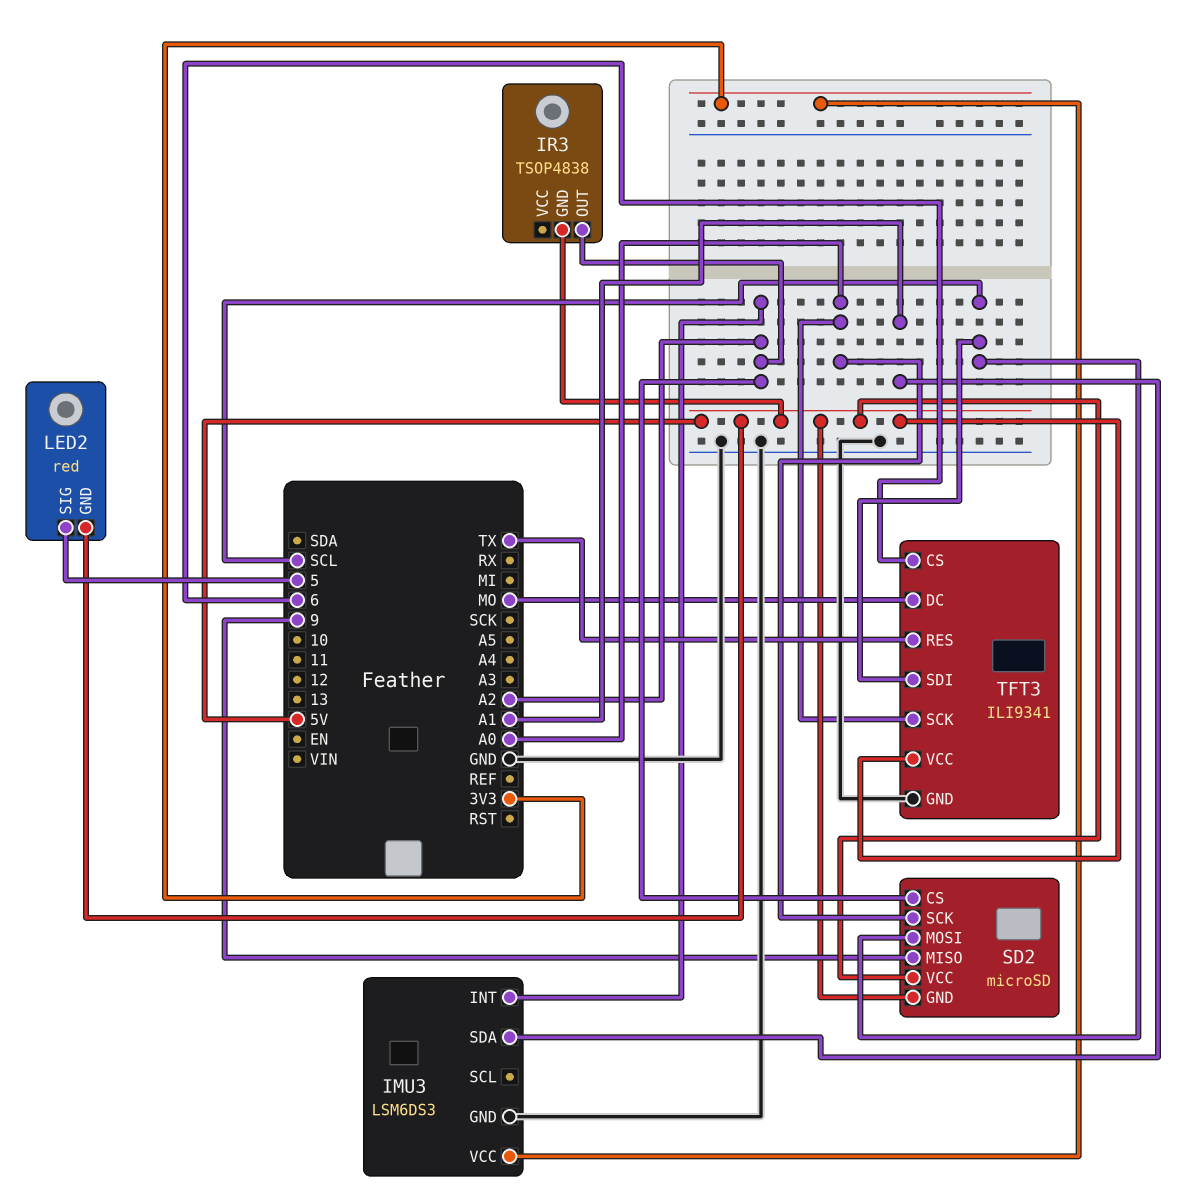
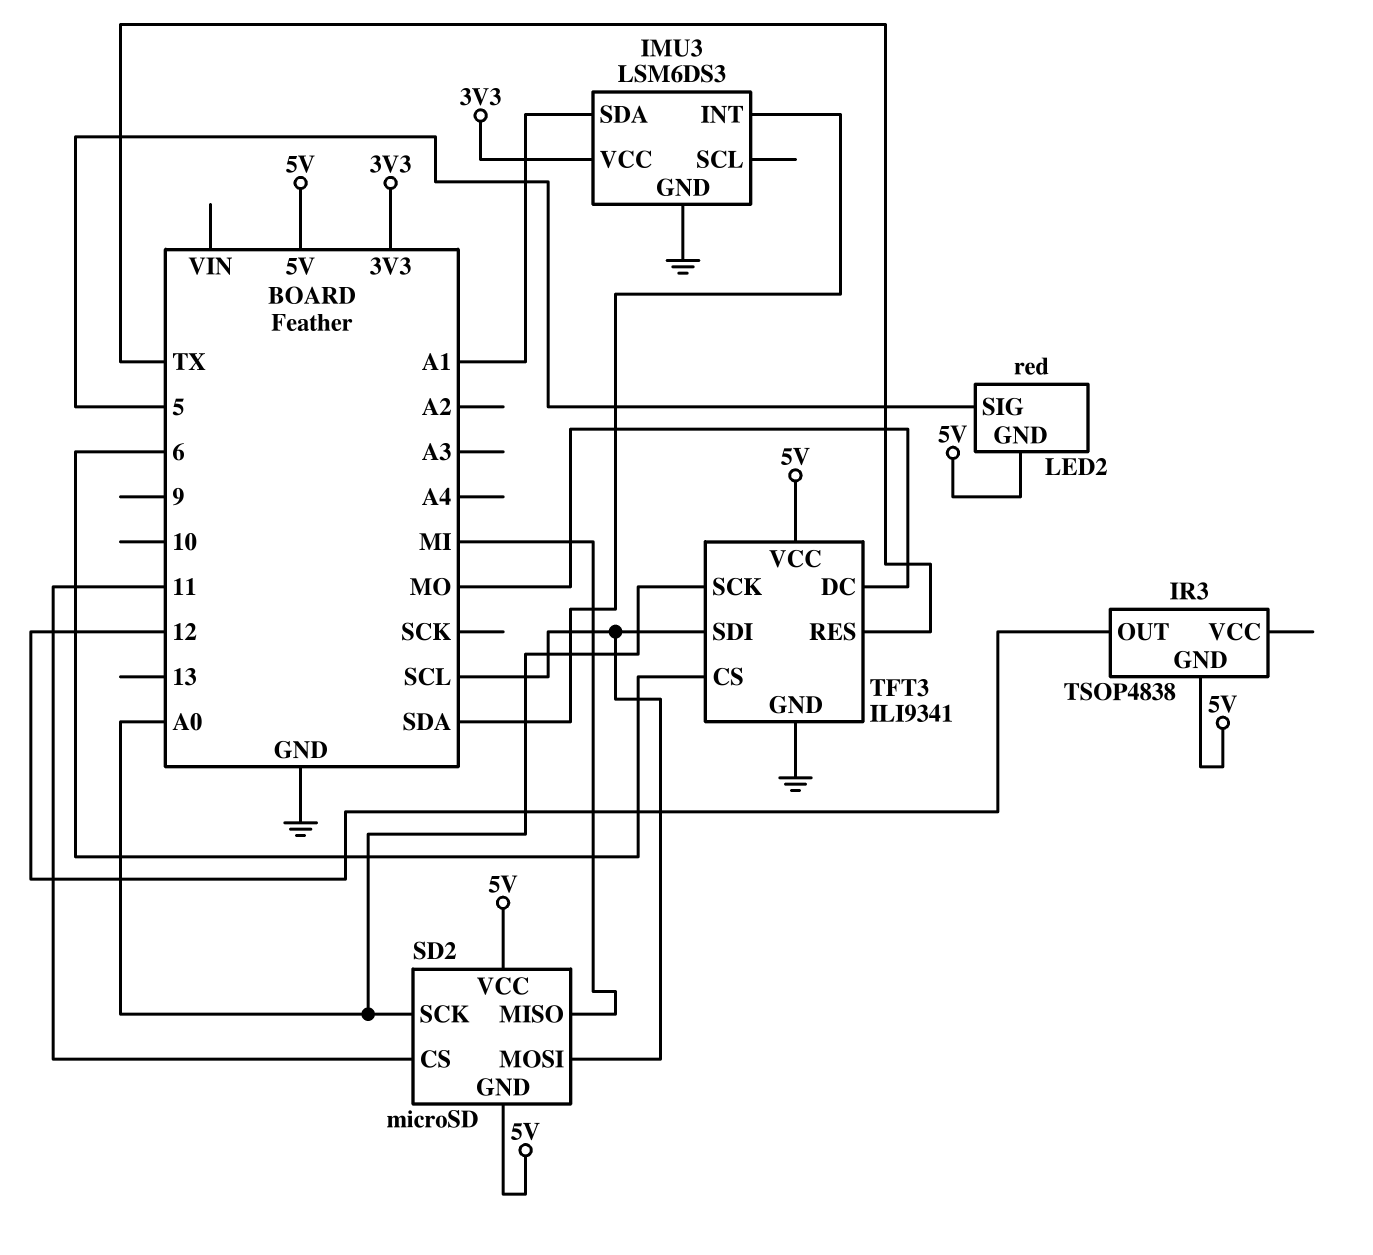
IMU3 pin INT: A2 -> SDA
IR3 pin OUT: A2 -> 12
SD2 pin CS: A2 -> 11
SD2 pin MISO: 9 -> MI

